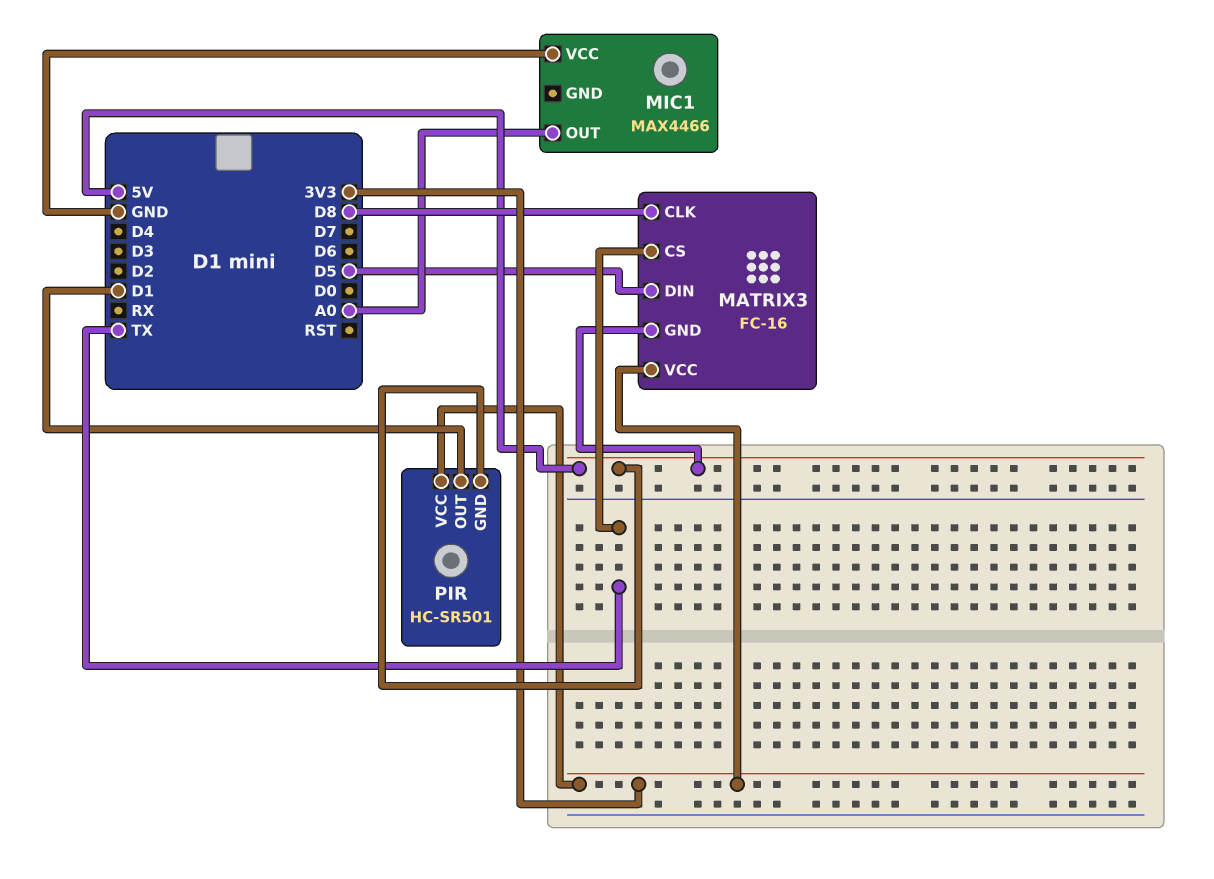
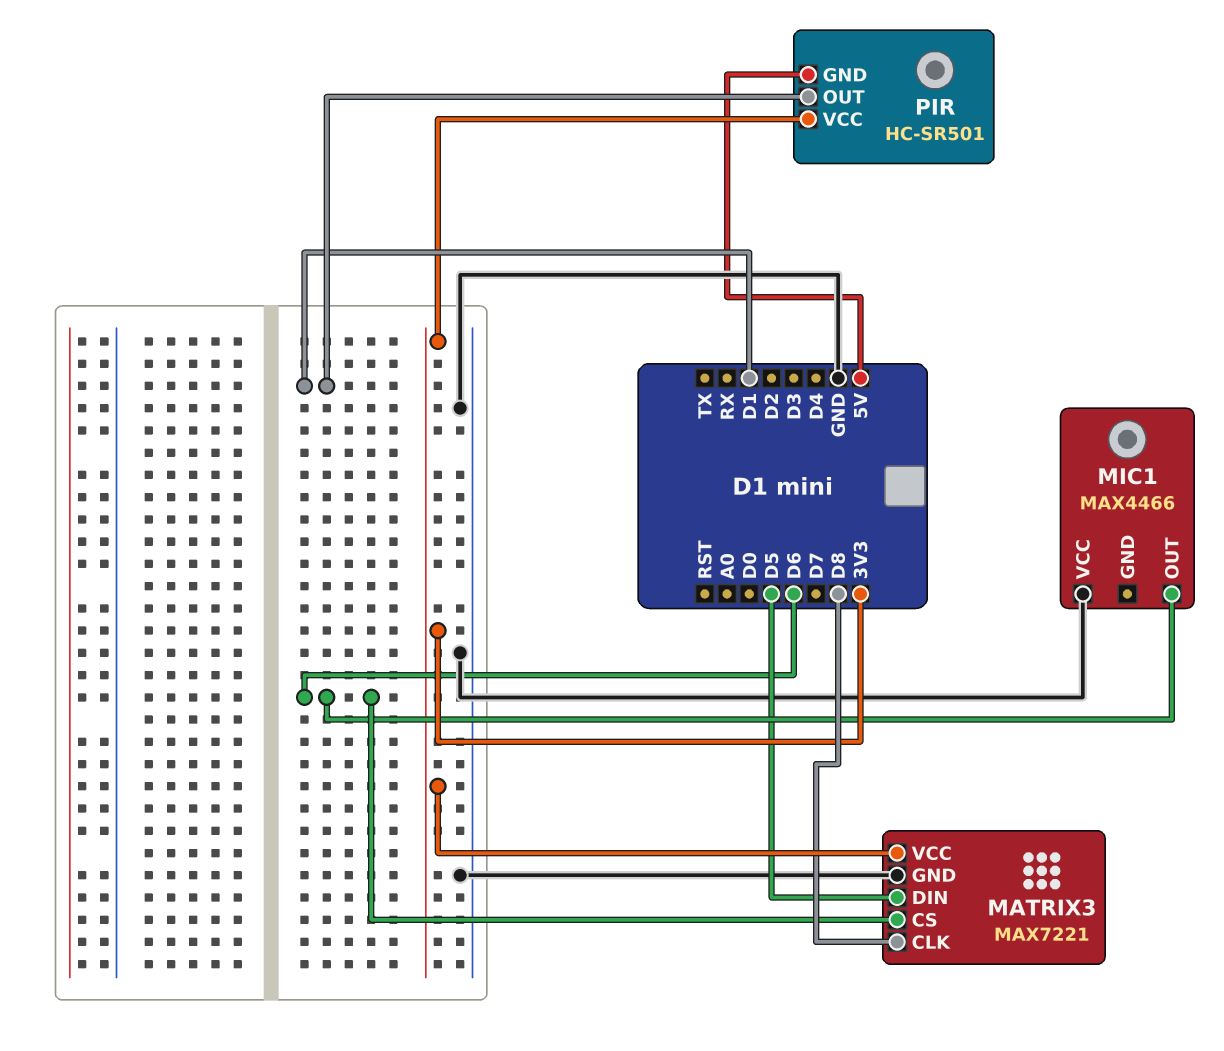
MATRIX3: FC-16 -> MAX7221
MATRIX3 pin CS: TX -> D6
MATRIX3 pin GND: 5V -> GND
MIC1 pin OUT: A0 -> D6

